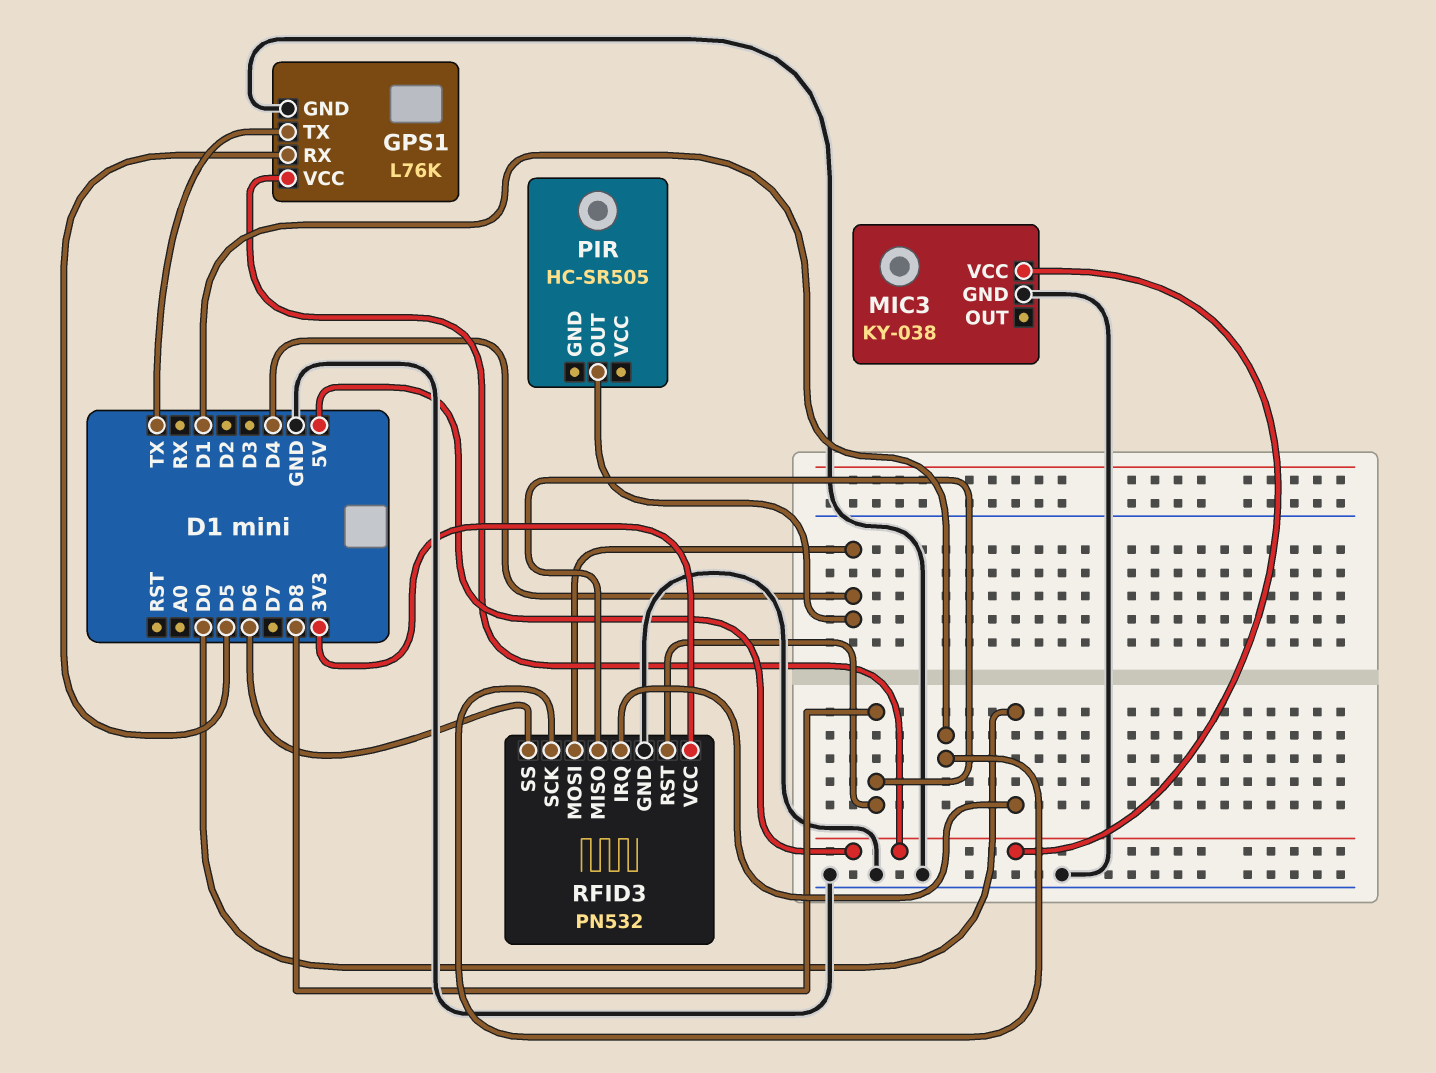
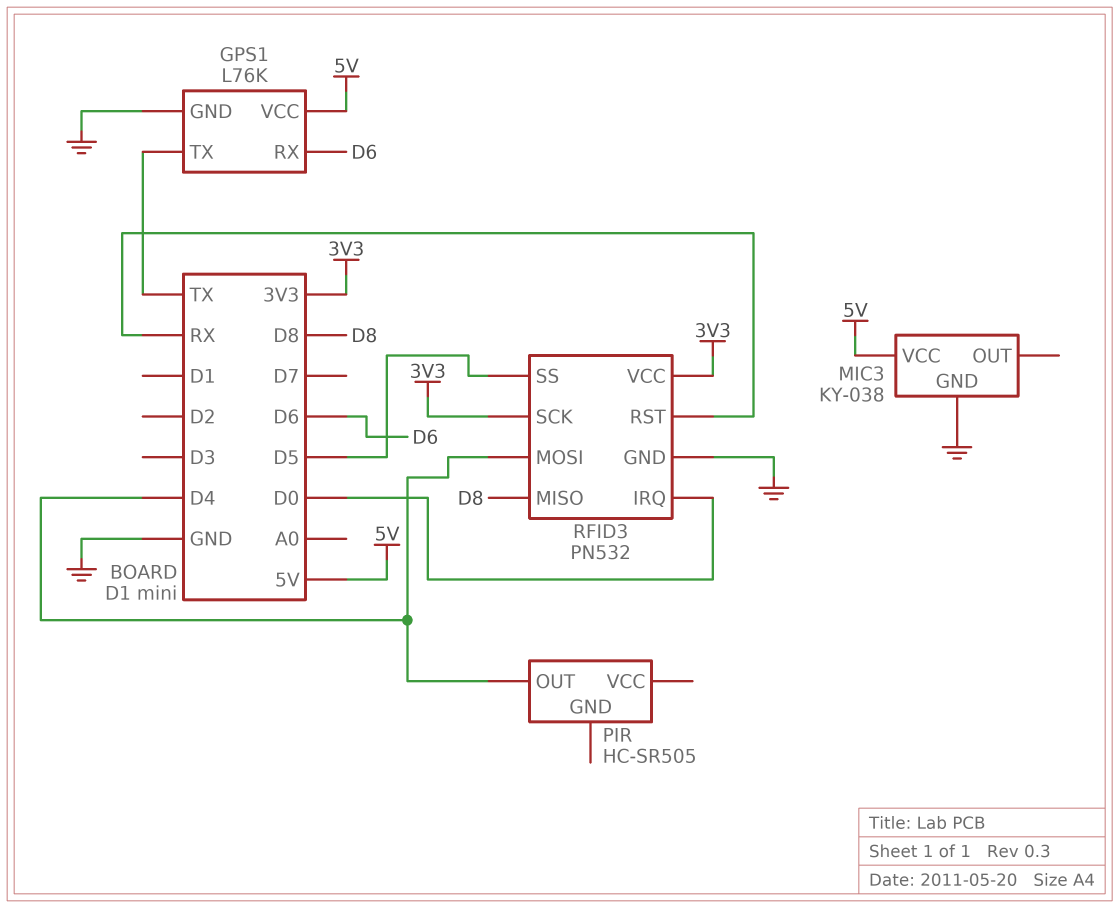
GPS1 pin RX: D5 -> D6
RFID3 pin RST: D8 -> RX
RFID3 pin SCK: D1 -> 3V3
RFID3 pin SS: D6 -> D5

